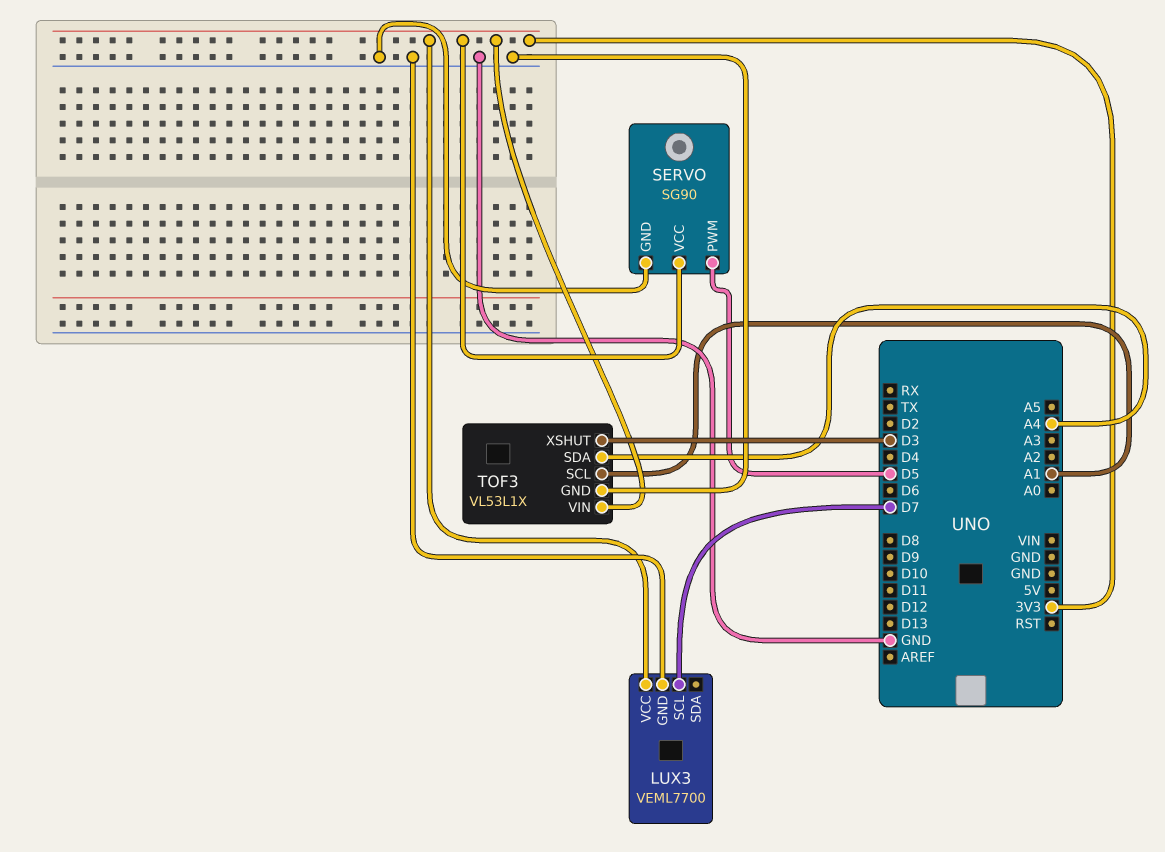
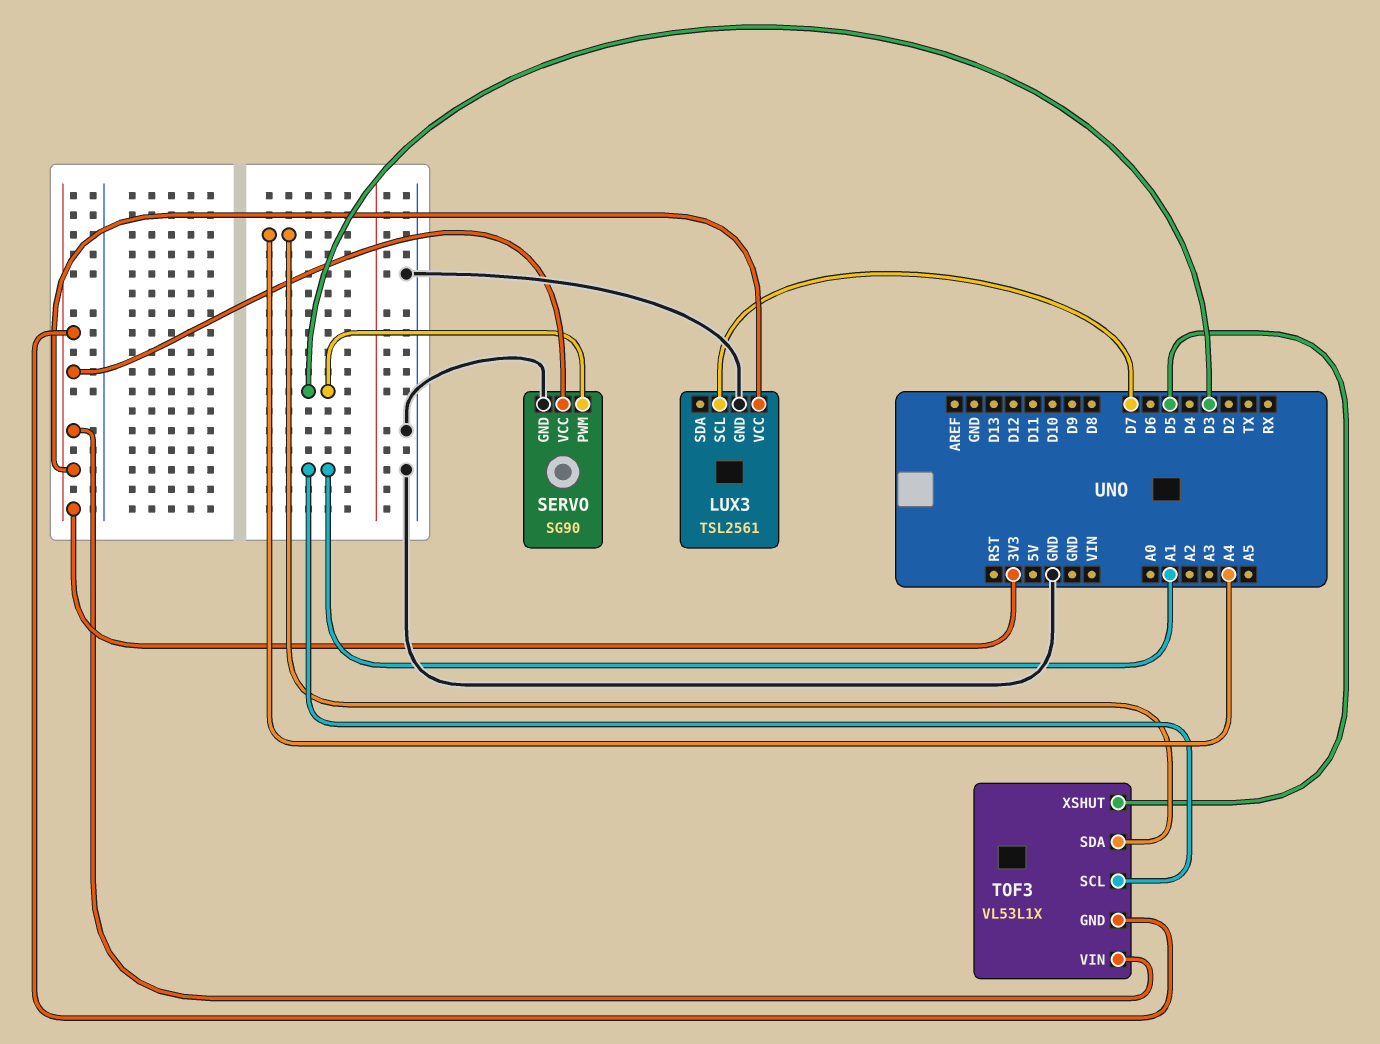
LUX3: VEML7700 -> TSL2561
SERVO pin PWM: D5 -> D3
TOF3 pin GND: GND -> 3V3
TOF3 pin XSHUT: D3 -> D5

